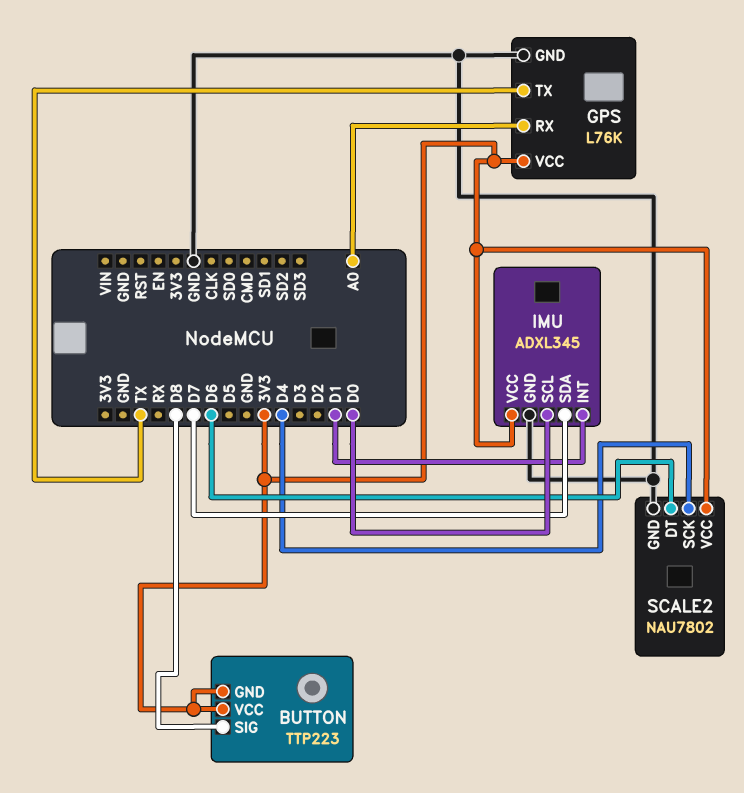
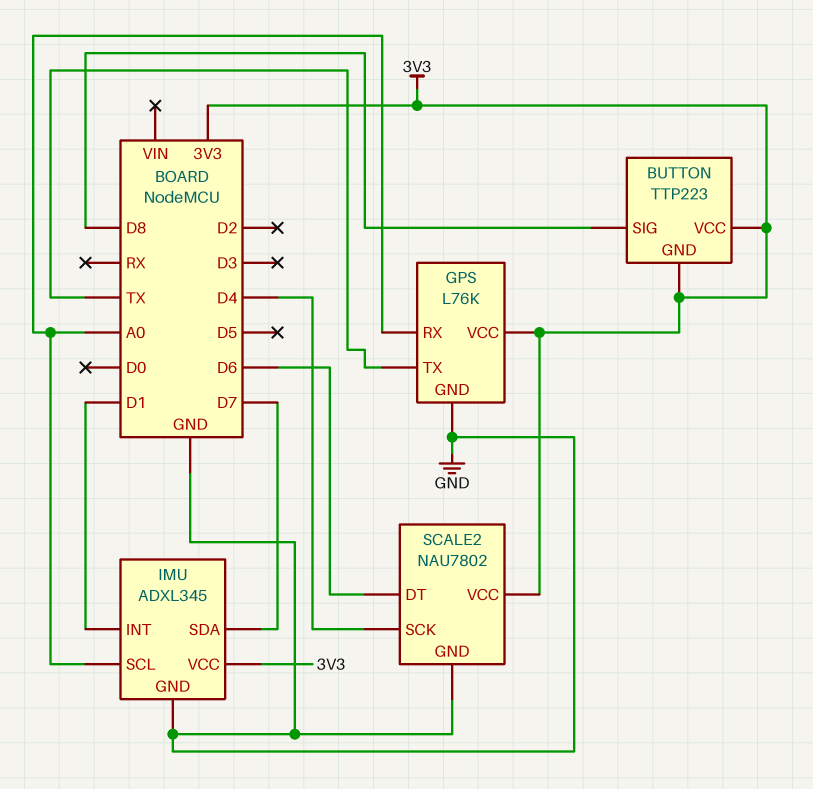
IMU pin SCL: D0 -> A0

